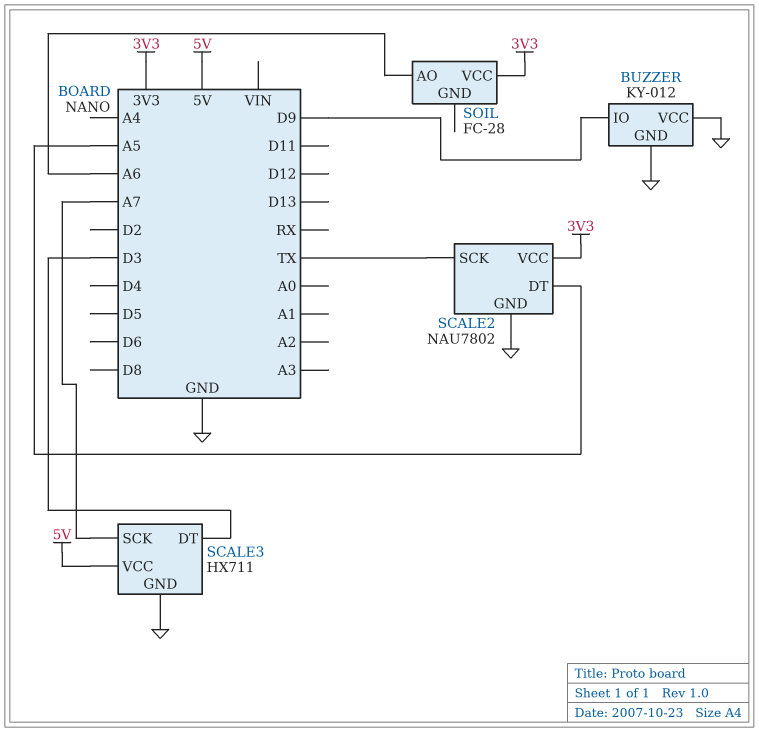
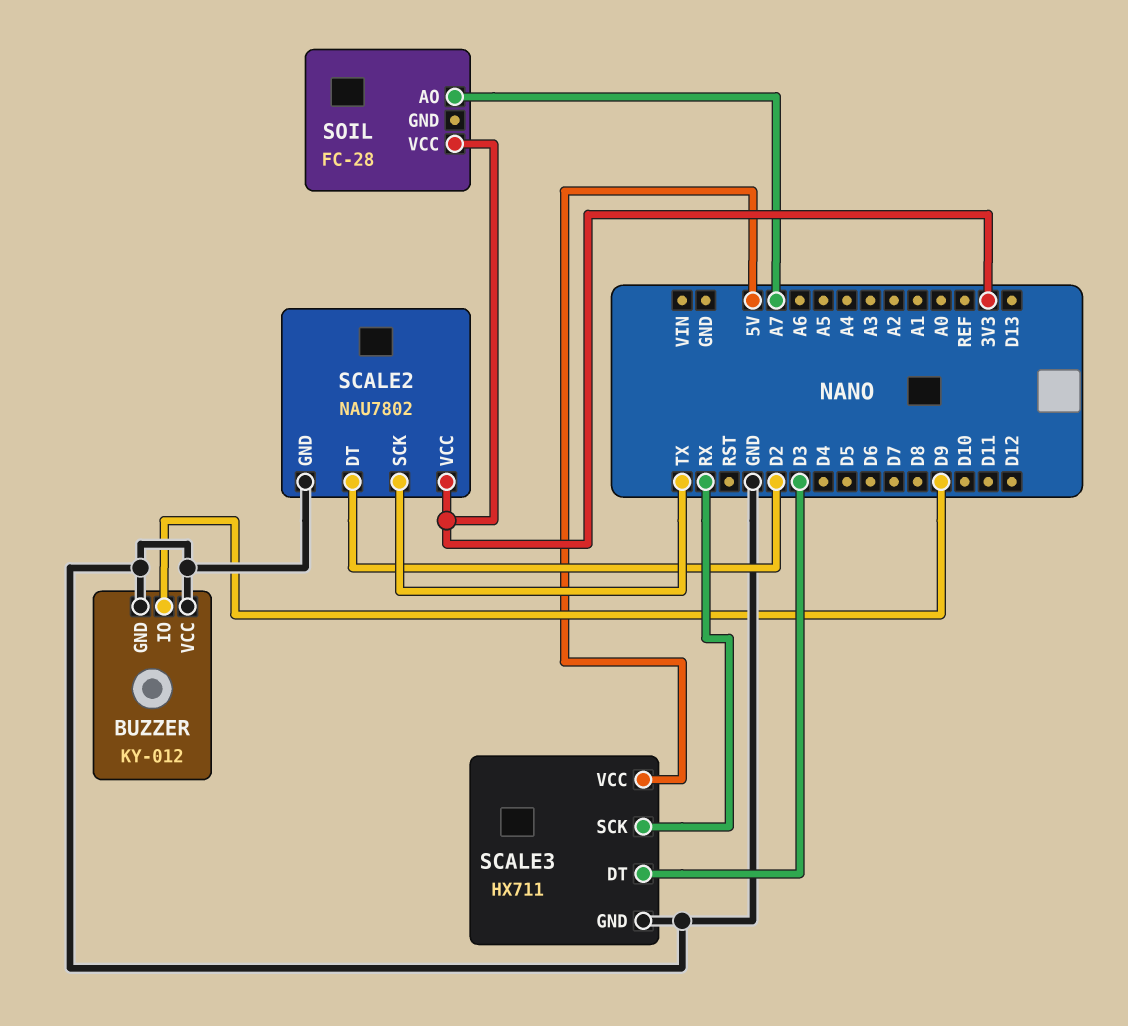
SCALE2 pin DT: A5 -> D2
SCALE3 pin SCK: A7 -> RX
SOIL pin AO: A6 -> A7

